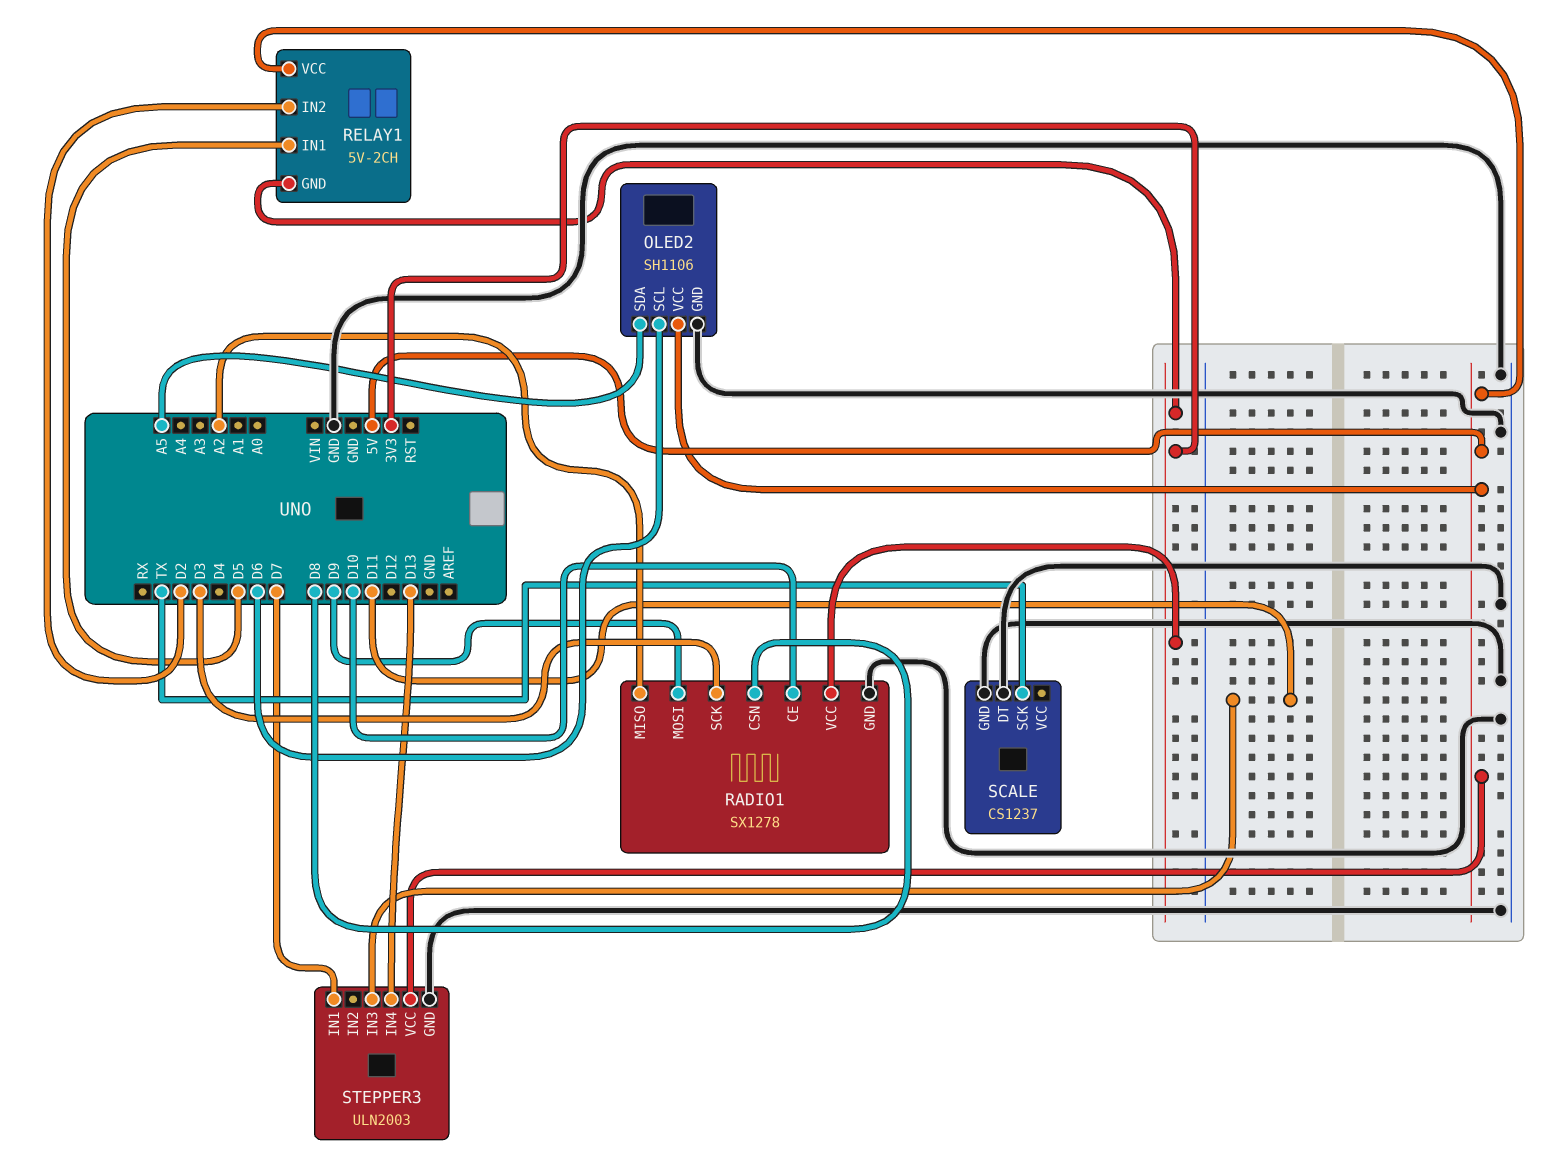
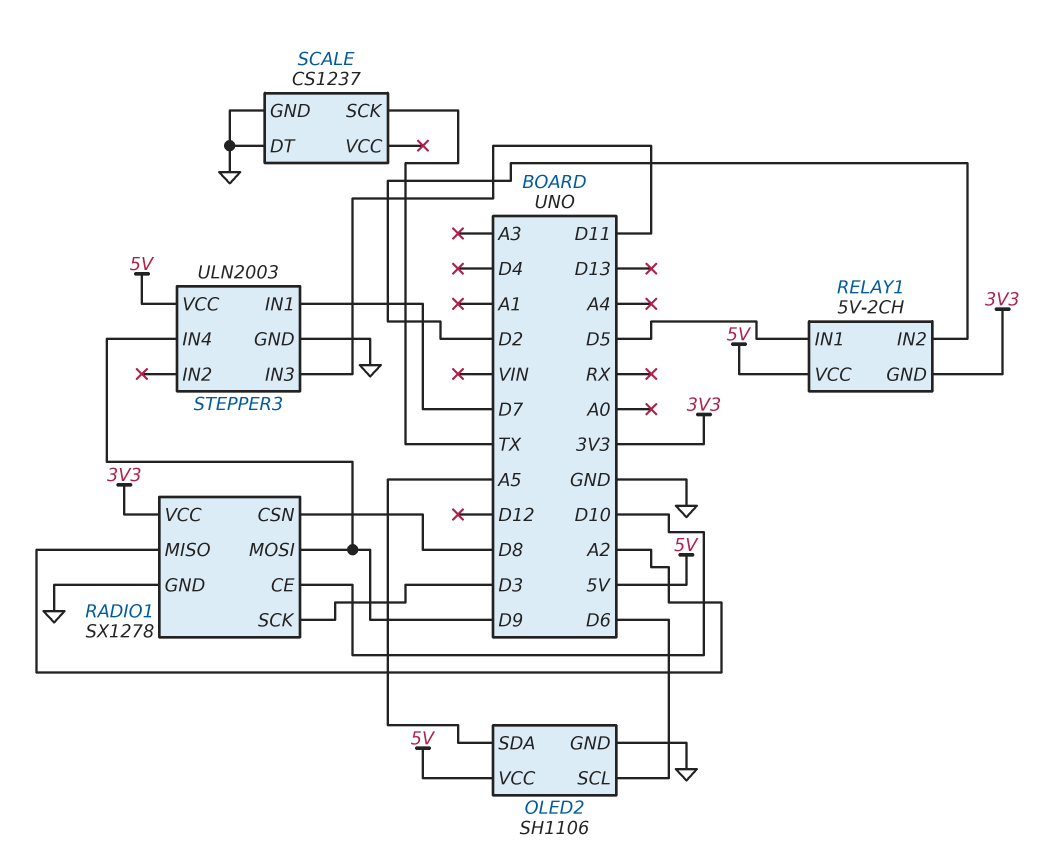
STEPPER3 pin IN4: D13 -> D9

